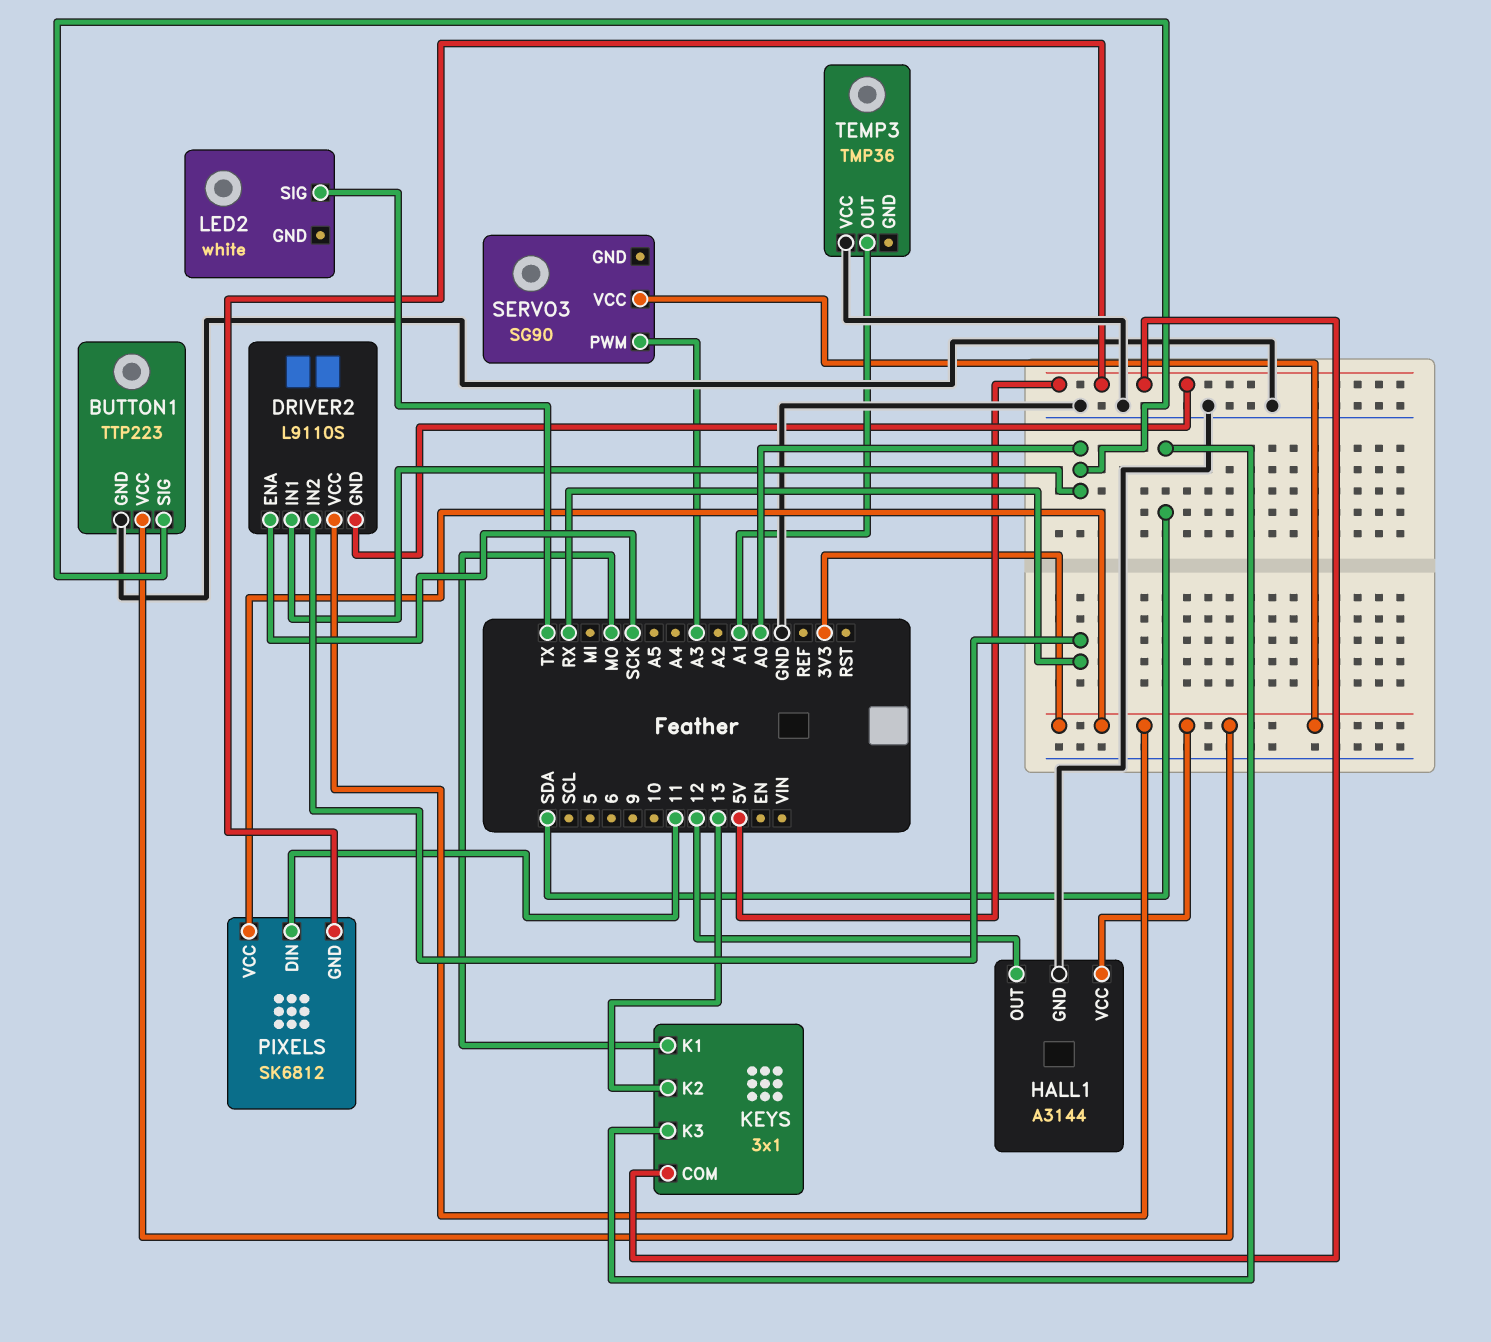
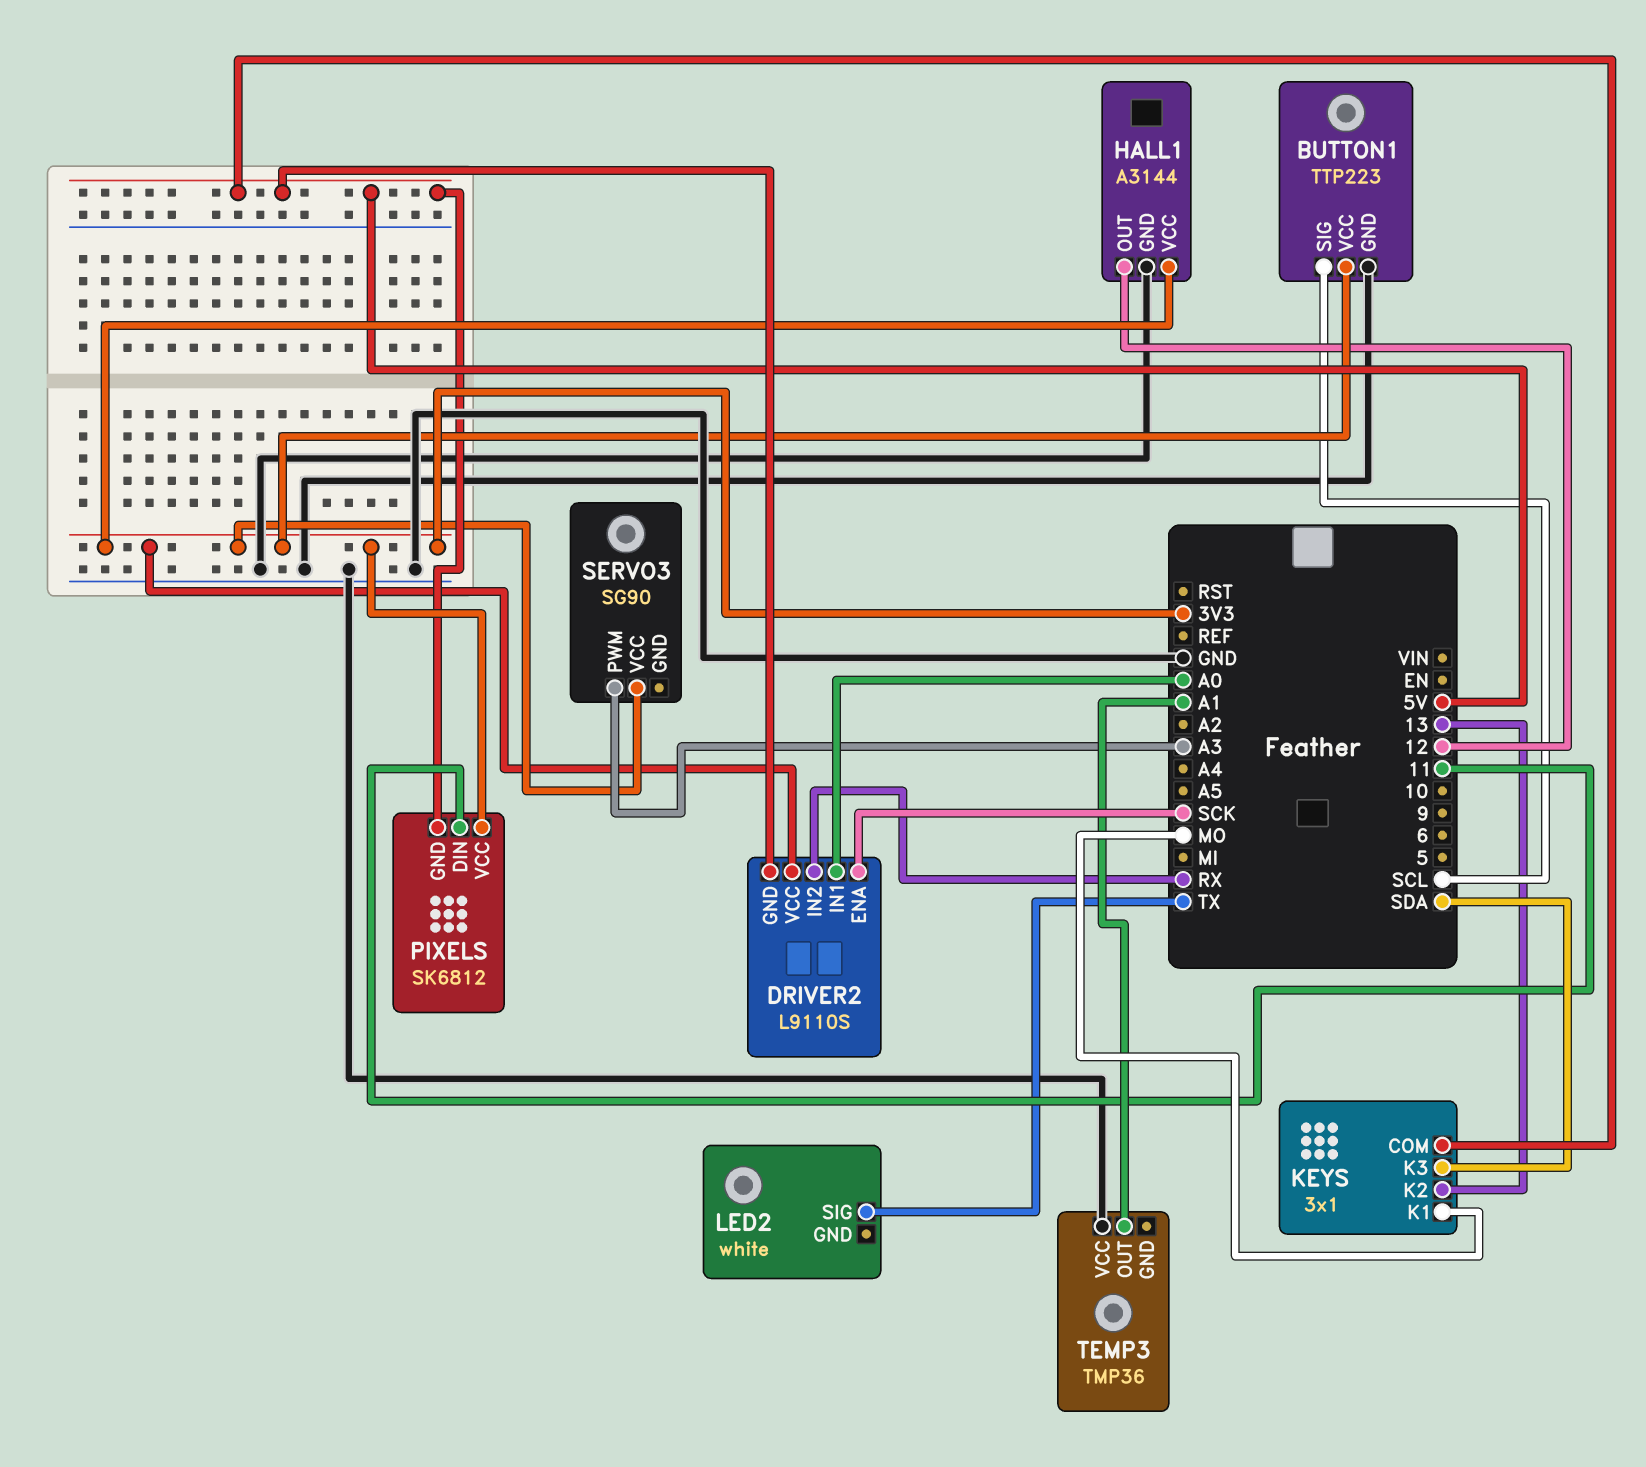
BUTTON1 pin SIG: A0 -> SCL

